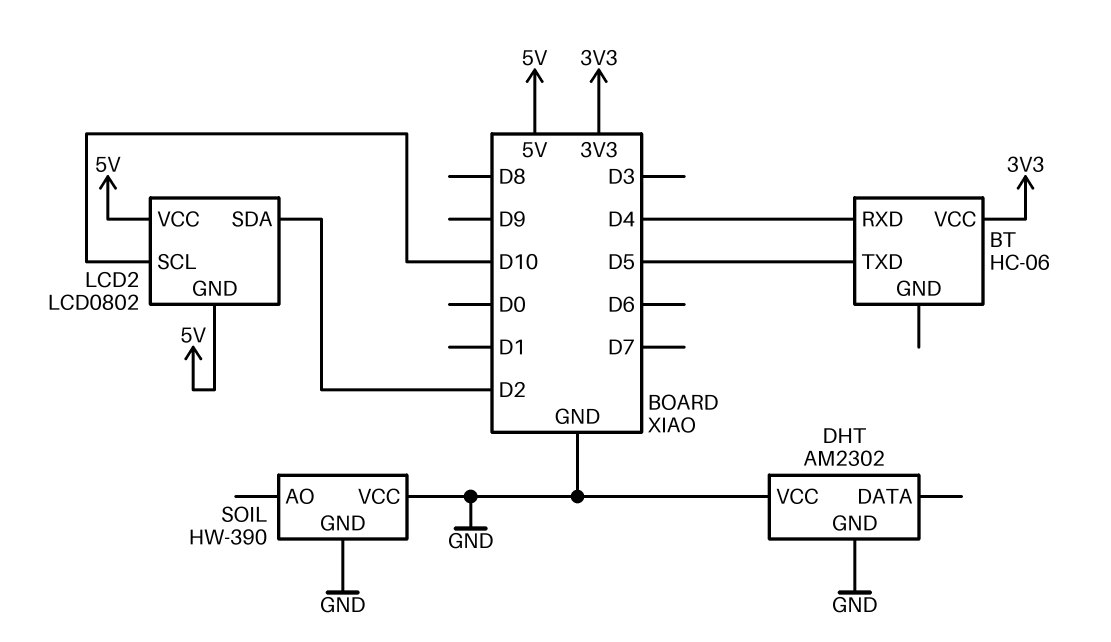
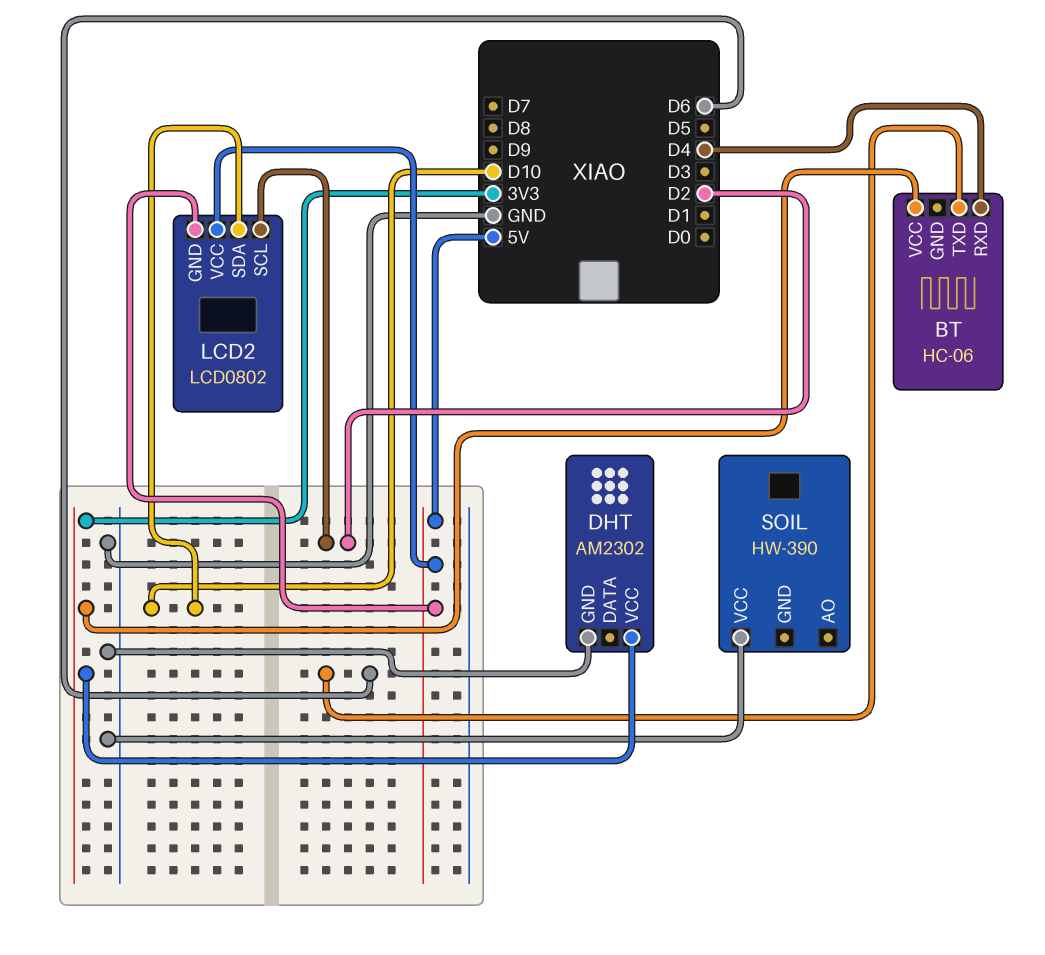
BT pin TXD: D5 -> D6
DHT pin VCC: GND -> 3V3
LCD2 pin SCL: D10 -> D2
LCD2 pin SDA: D2 -> D10
SOIL pin GND: GND -> none

